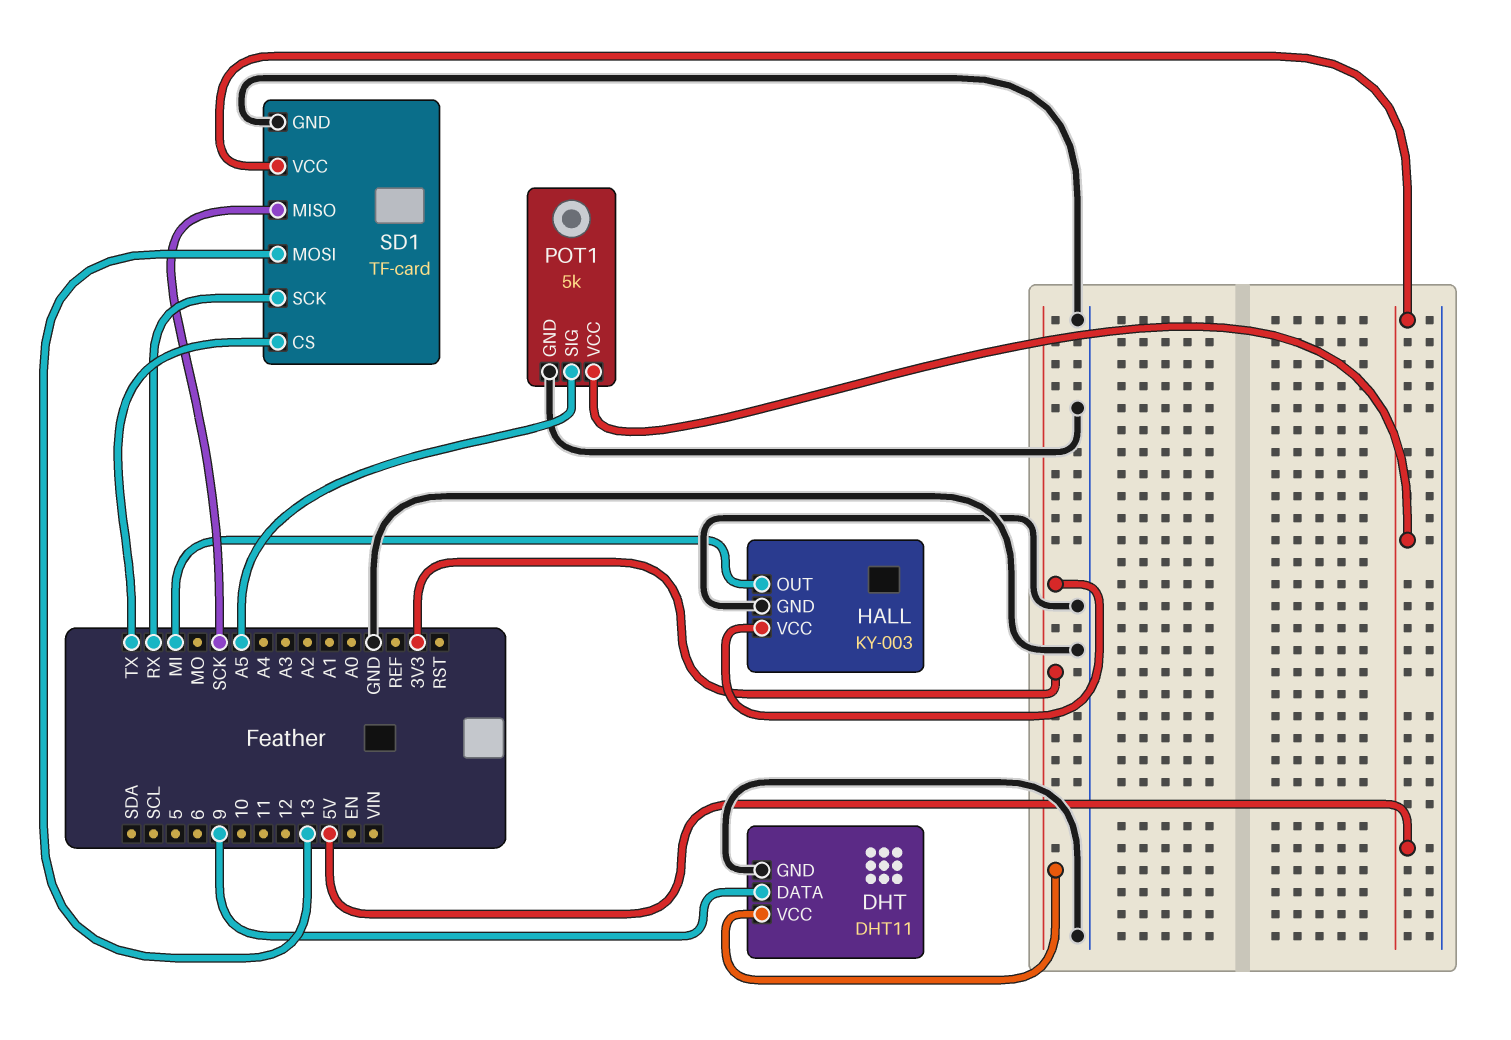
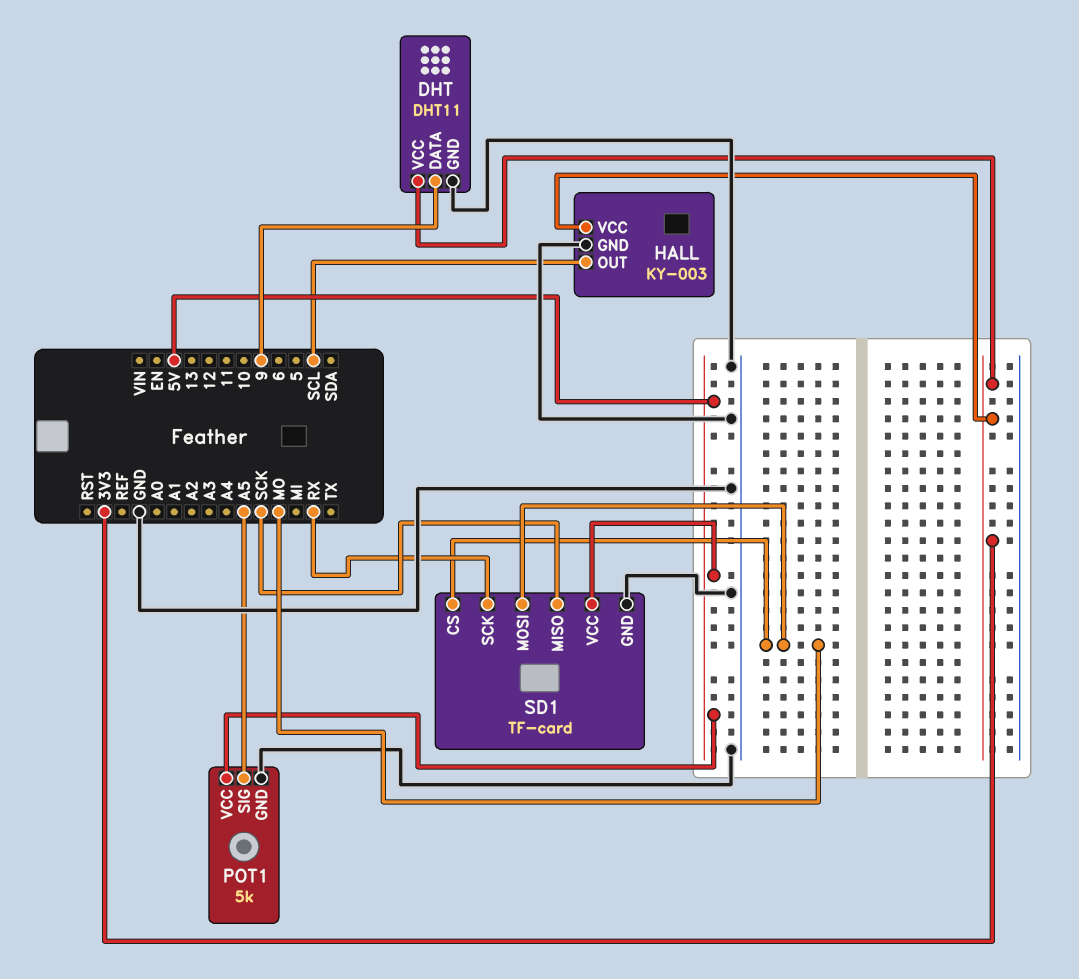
HALL pin OUT: MI -> SCL
SD1 pin CS: TX -> MO
SD1 pin MOSI: 13 -> MO

